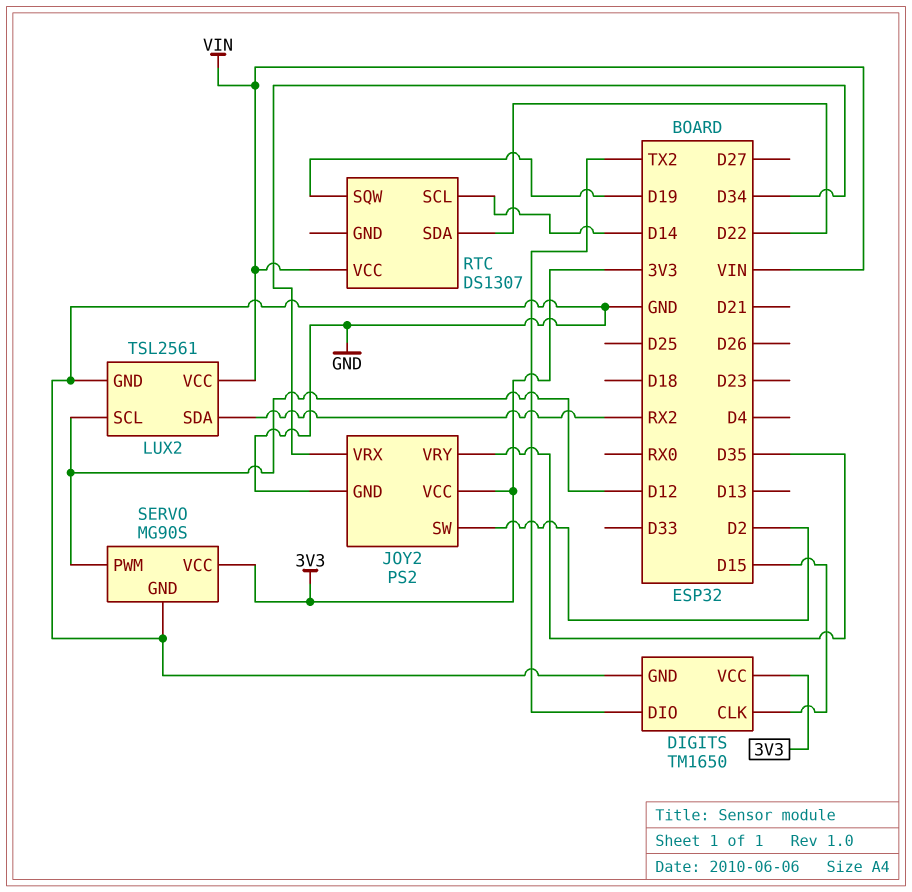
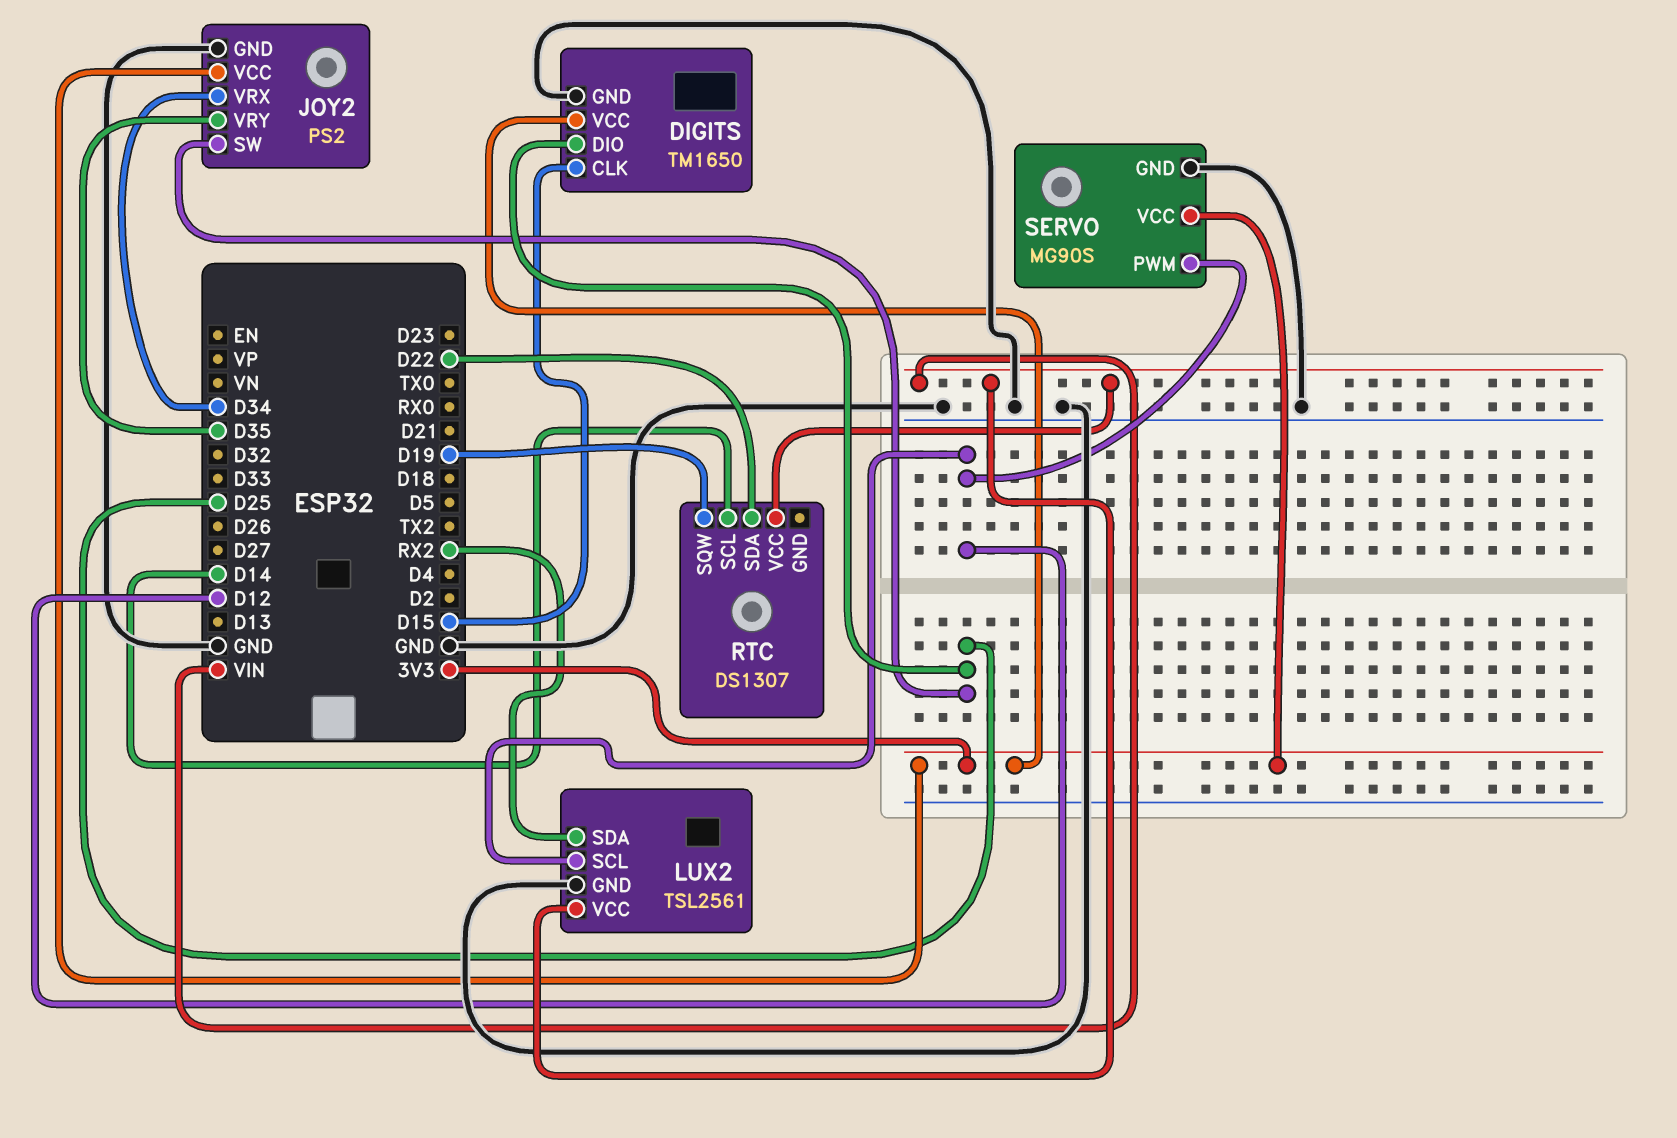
DIGITS pin DIO: TX2 -> D25
JOY2 pin SW: D2 -> D25

